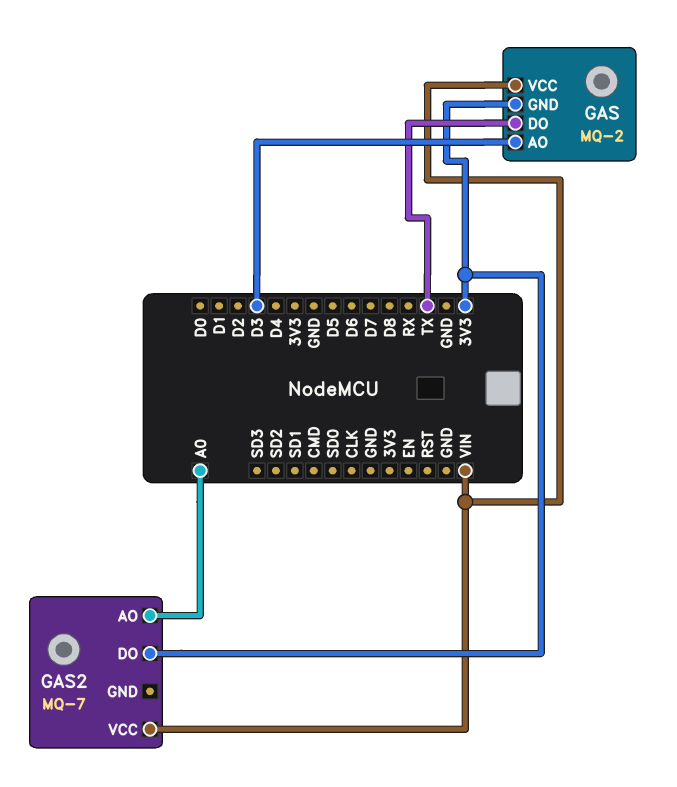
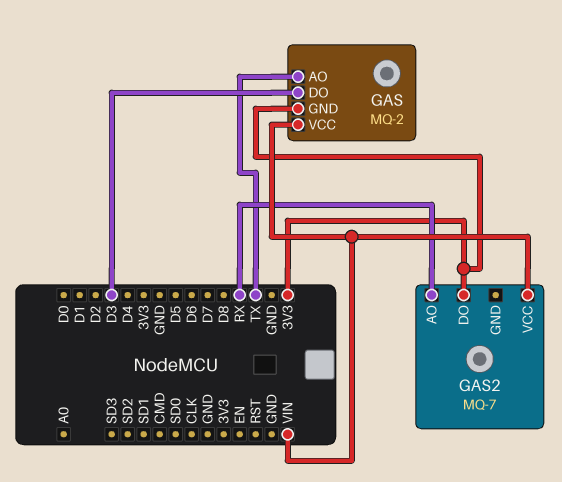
GAS pin AO: D3 -> TX
GAS pin DO: TX -> D3
GAS2 pin AO: A0 -> RX

